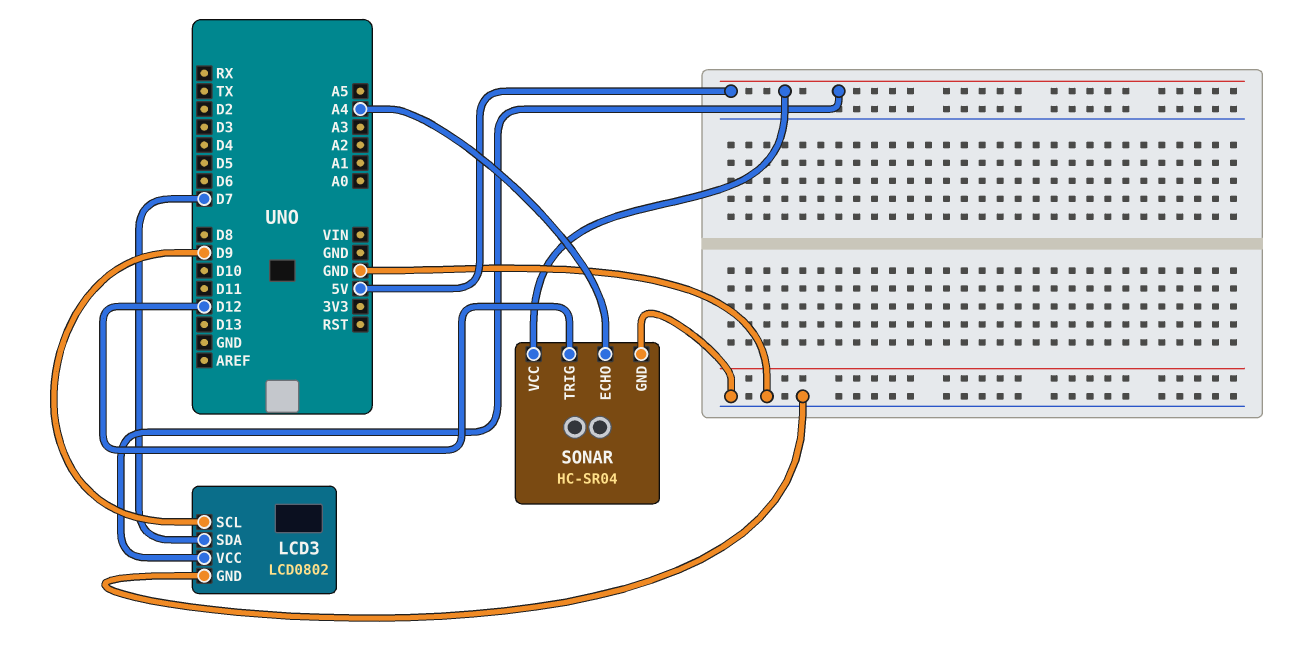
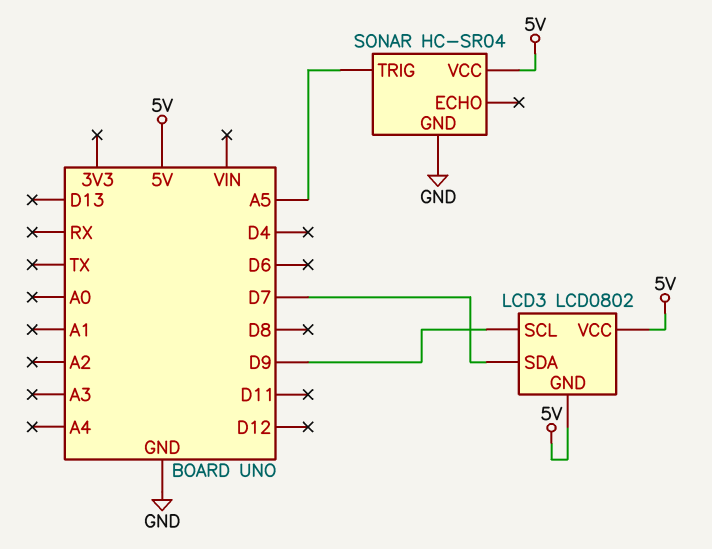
LCD3 pin GND: GND -> 5V
SONAR pin ECHO: A4 -> none
SONAR pin TRIG: D12 -> A5

